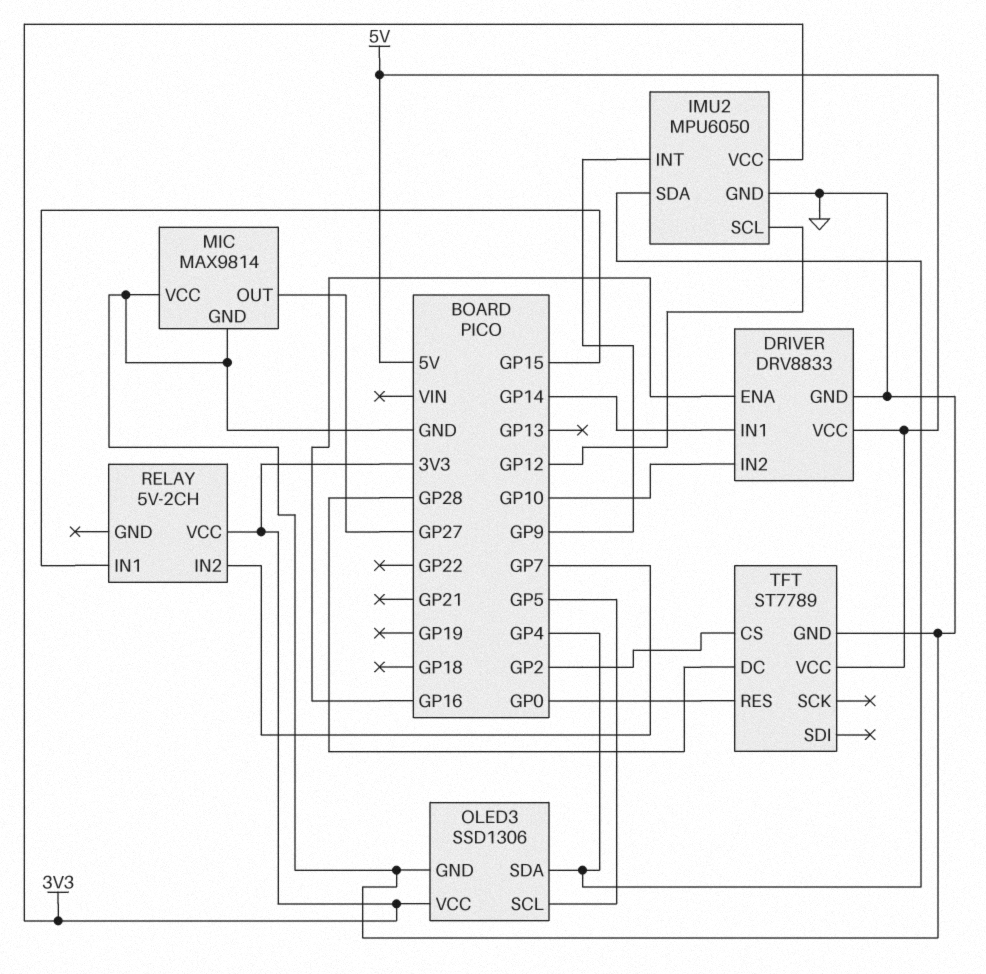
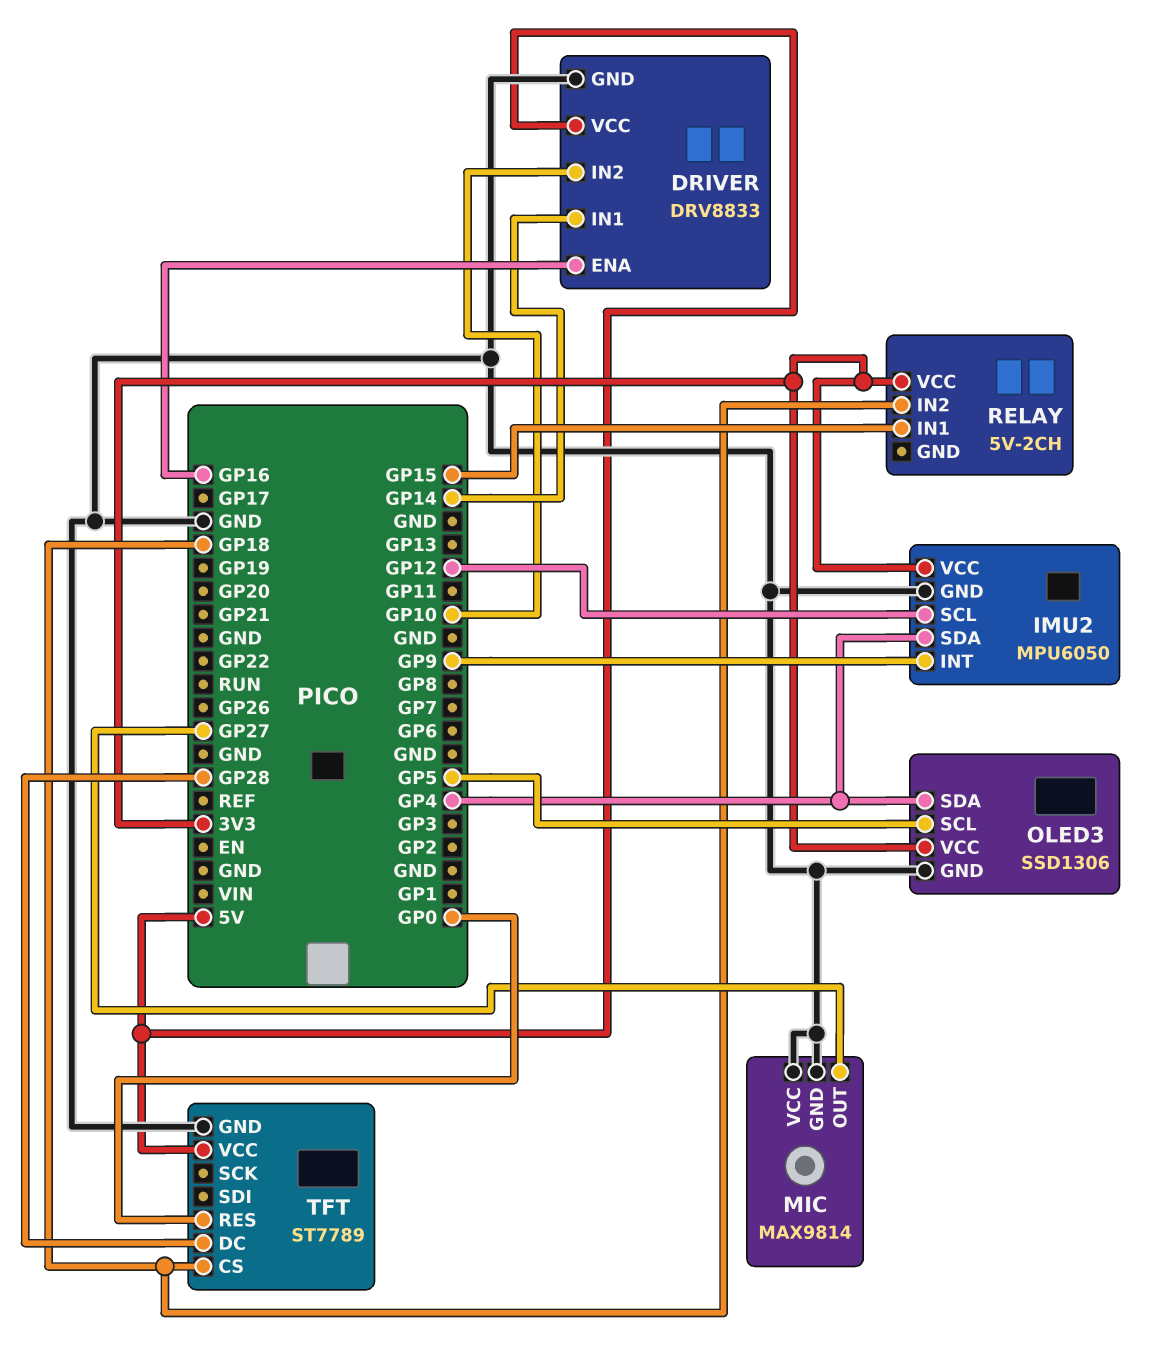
RELAY pin IN2: GP7 -> GP18
TFT pin CS: GP2 -> GP18

